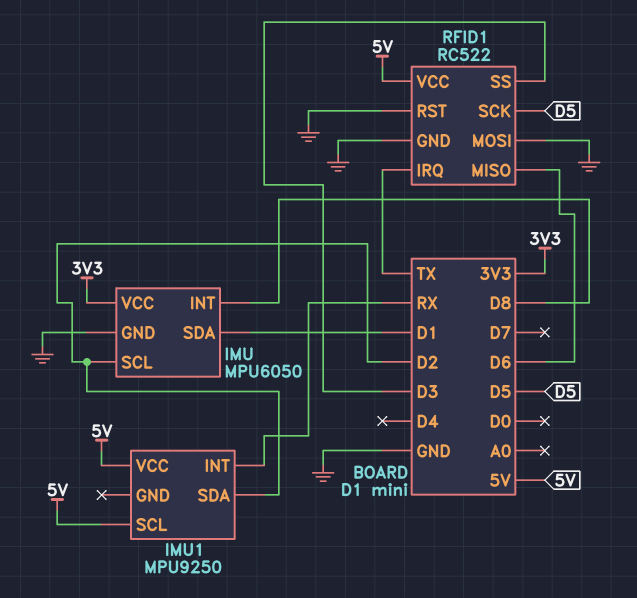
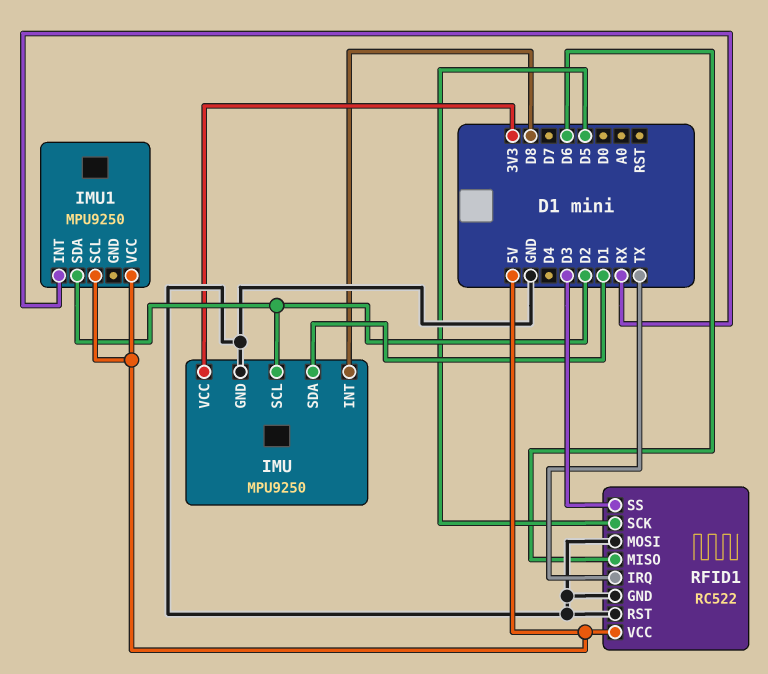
IMU: MPU6050 -> MPU9250

